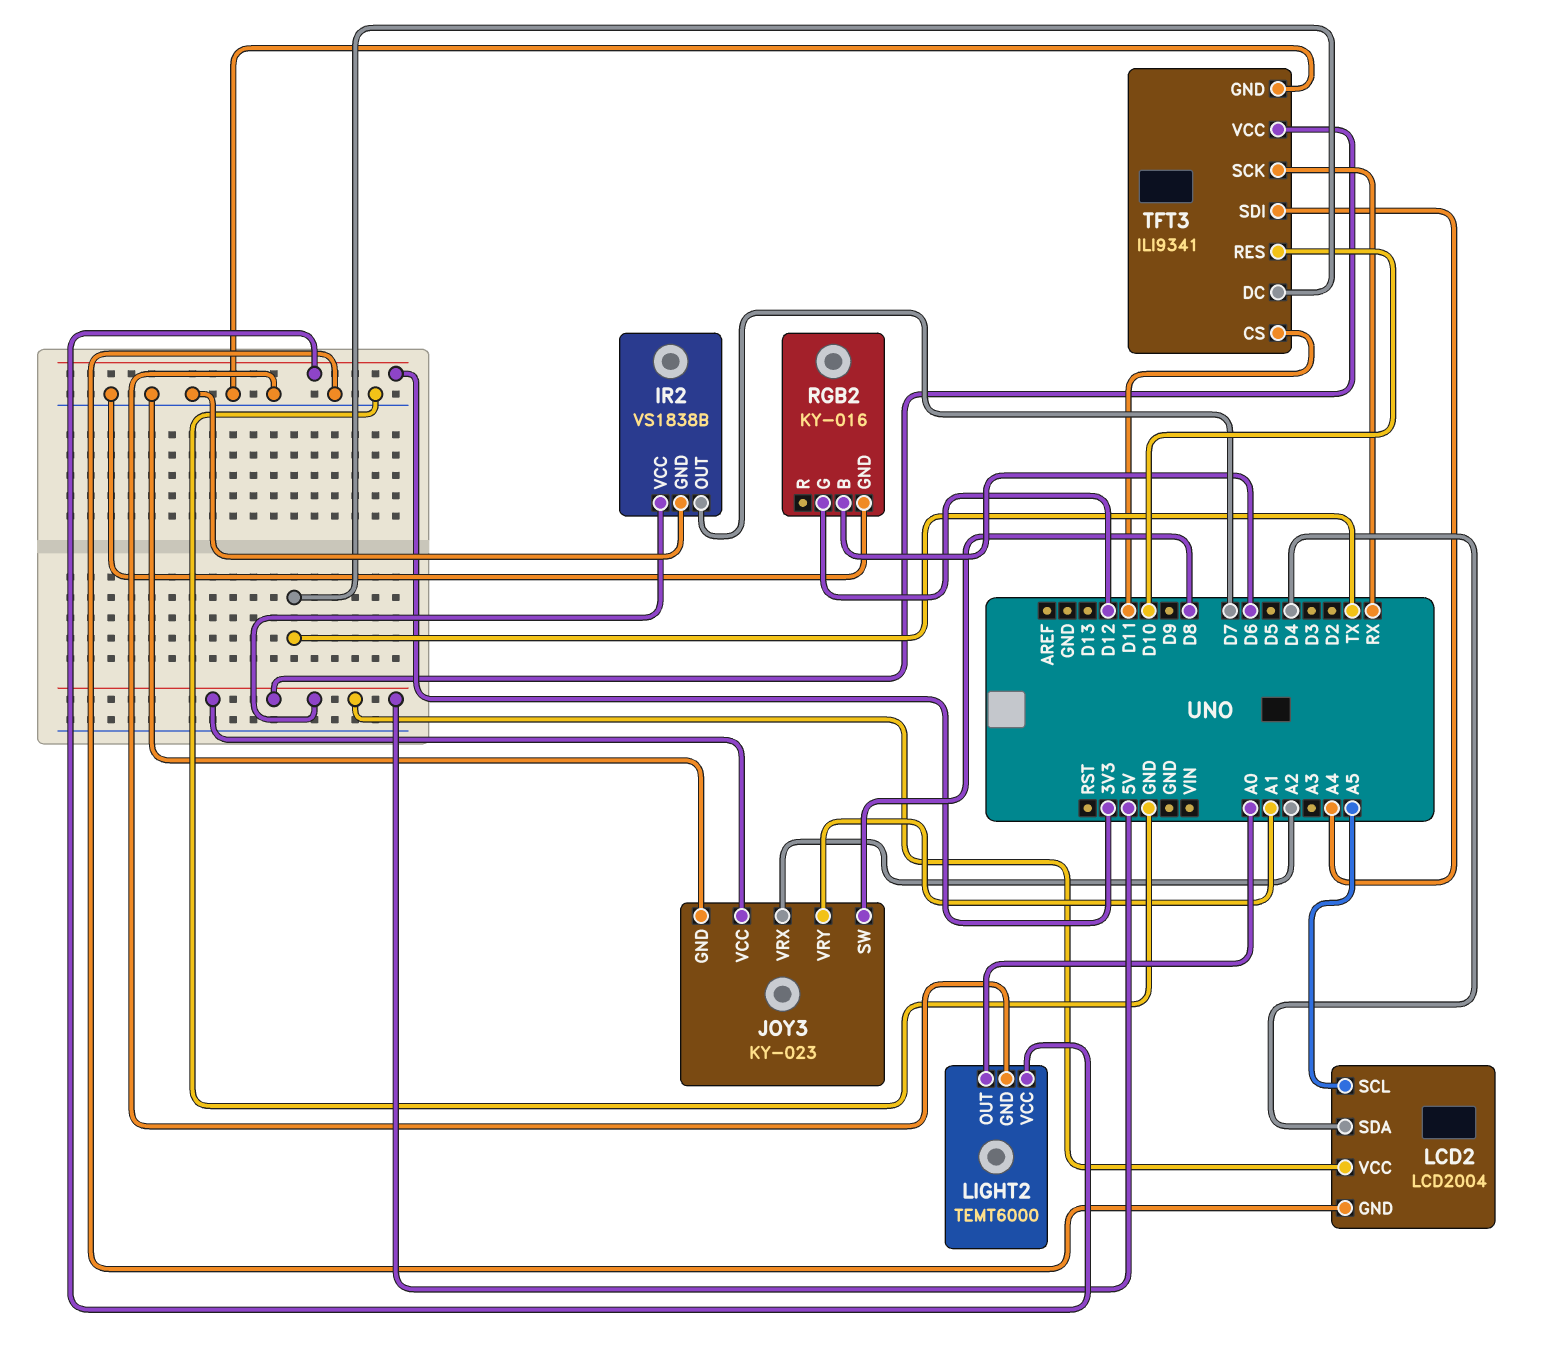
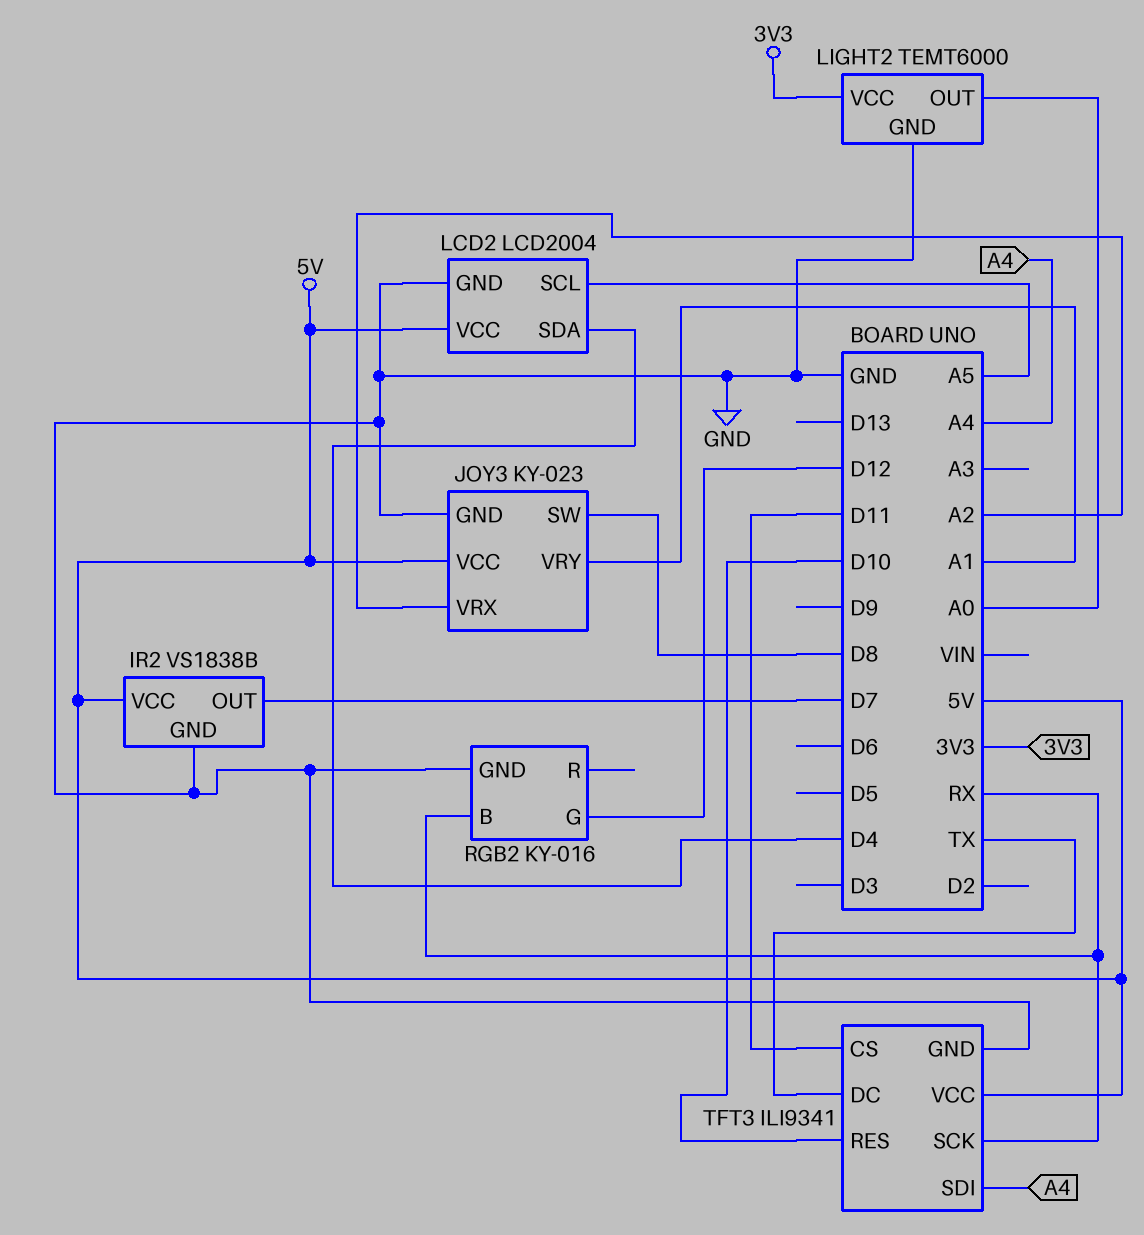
RGB2 pin B: D6 -> RX

